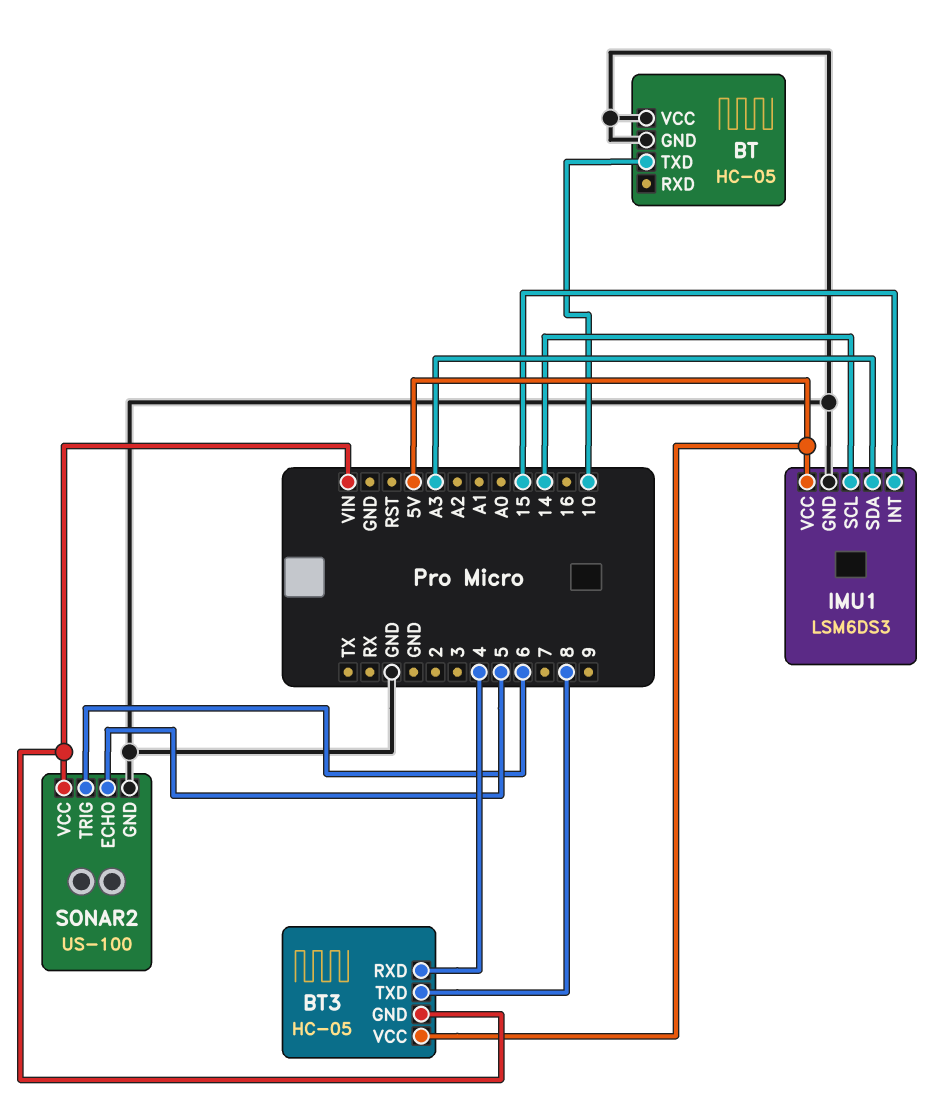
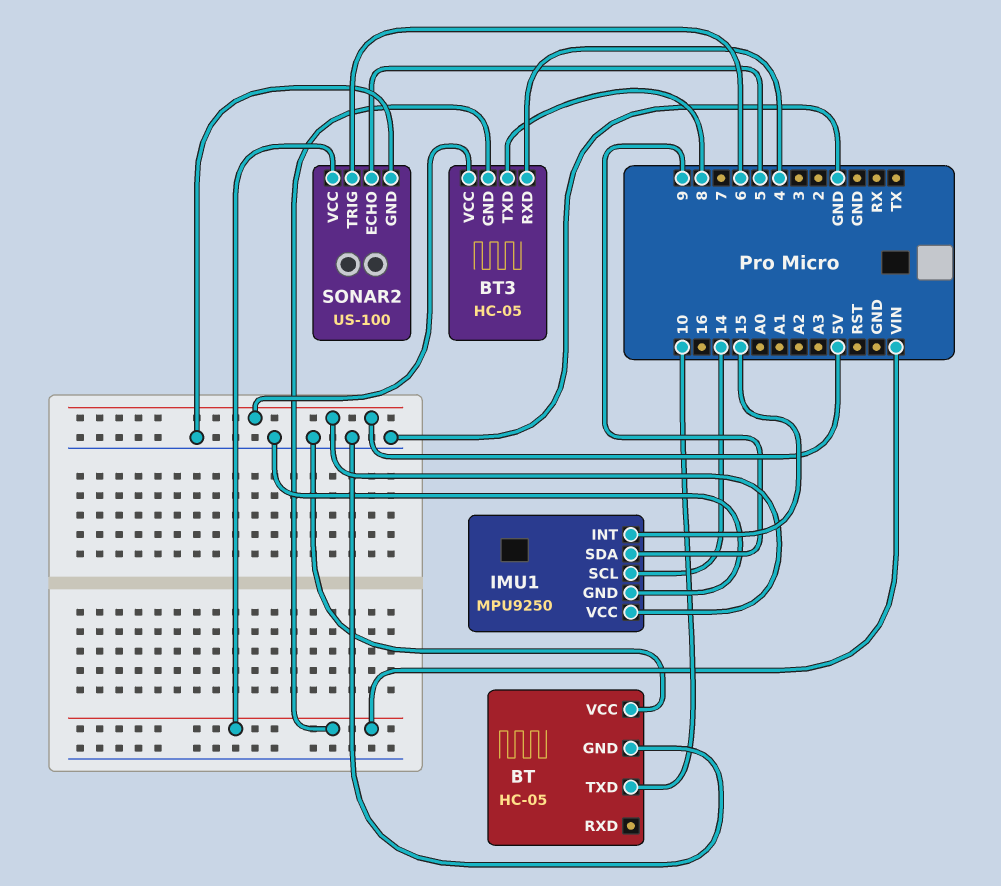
IMU1: LSM6DS3 -> MPU9250
IMU1 pin SDA: A3 -> 9

